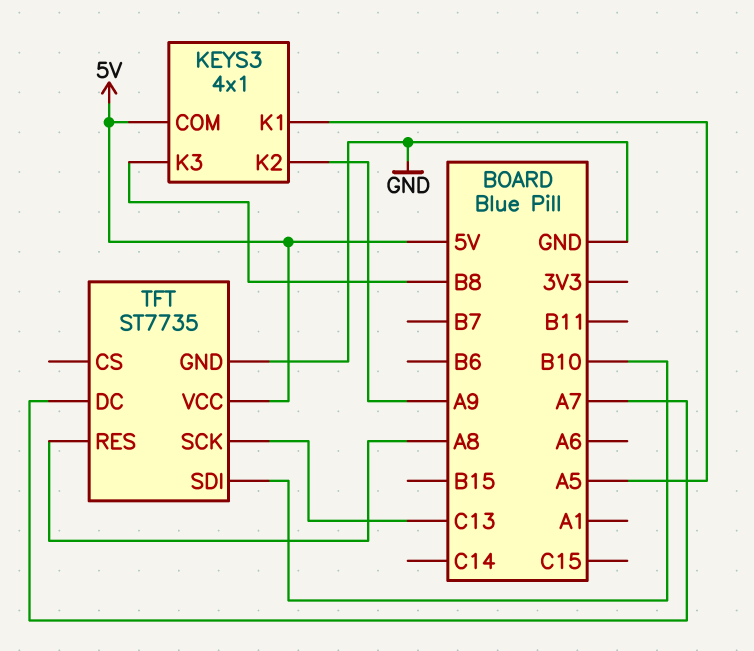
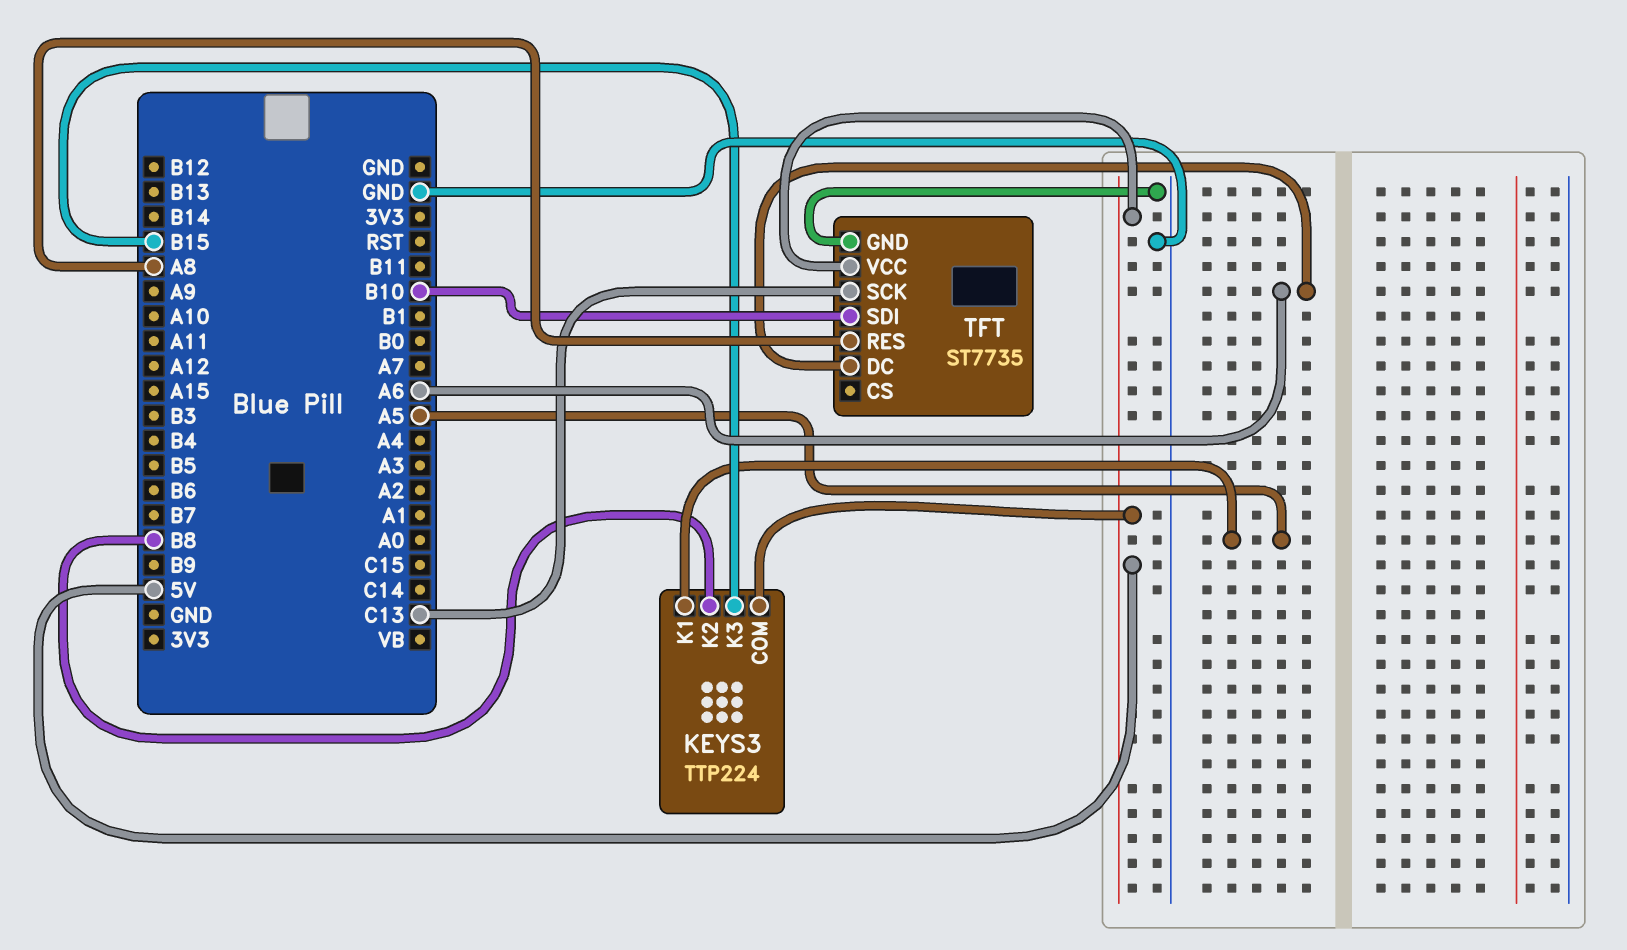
KEYS3: 4x1 -> TTP224
KEYS3 pin K2: A9 -> B8
KEYS3 pin K3: B8 -> B15
TFT pin DC: A7 -> A6

